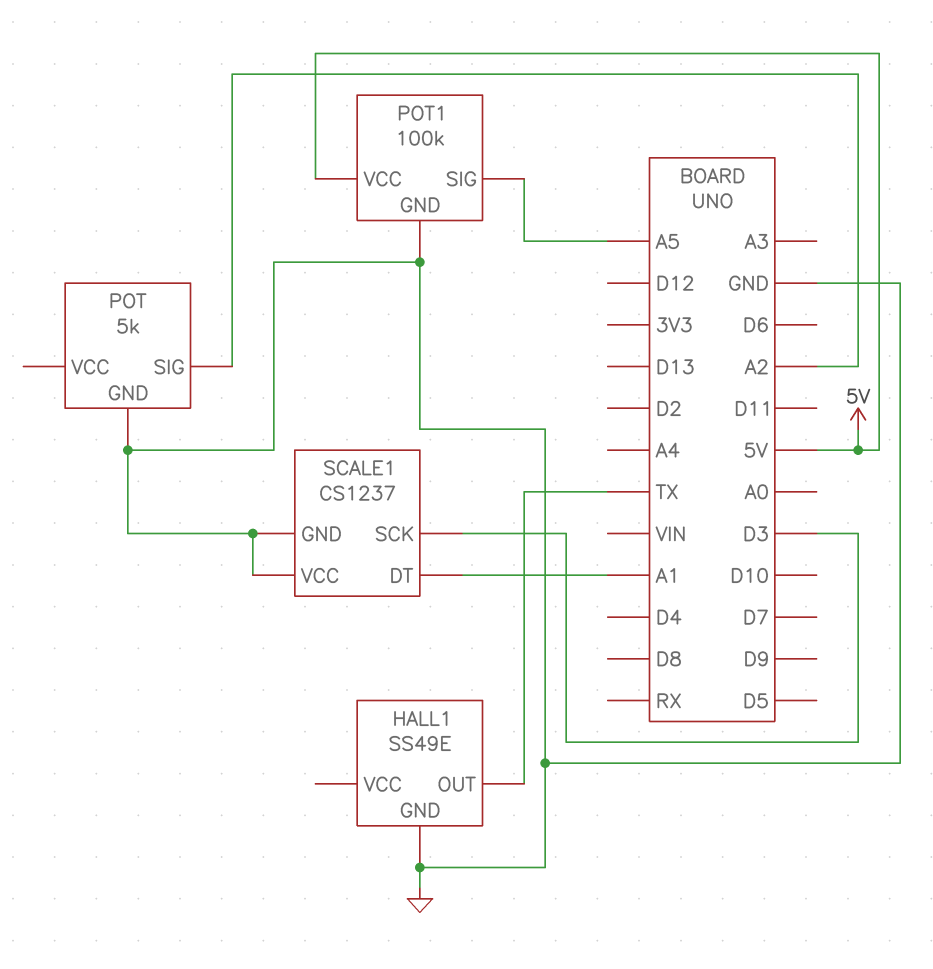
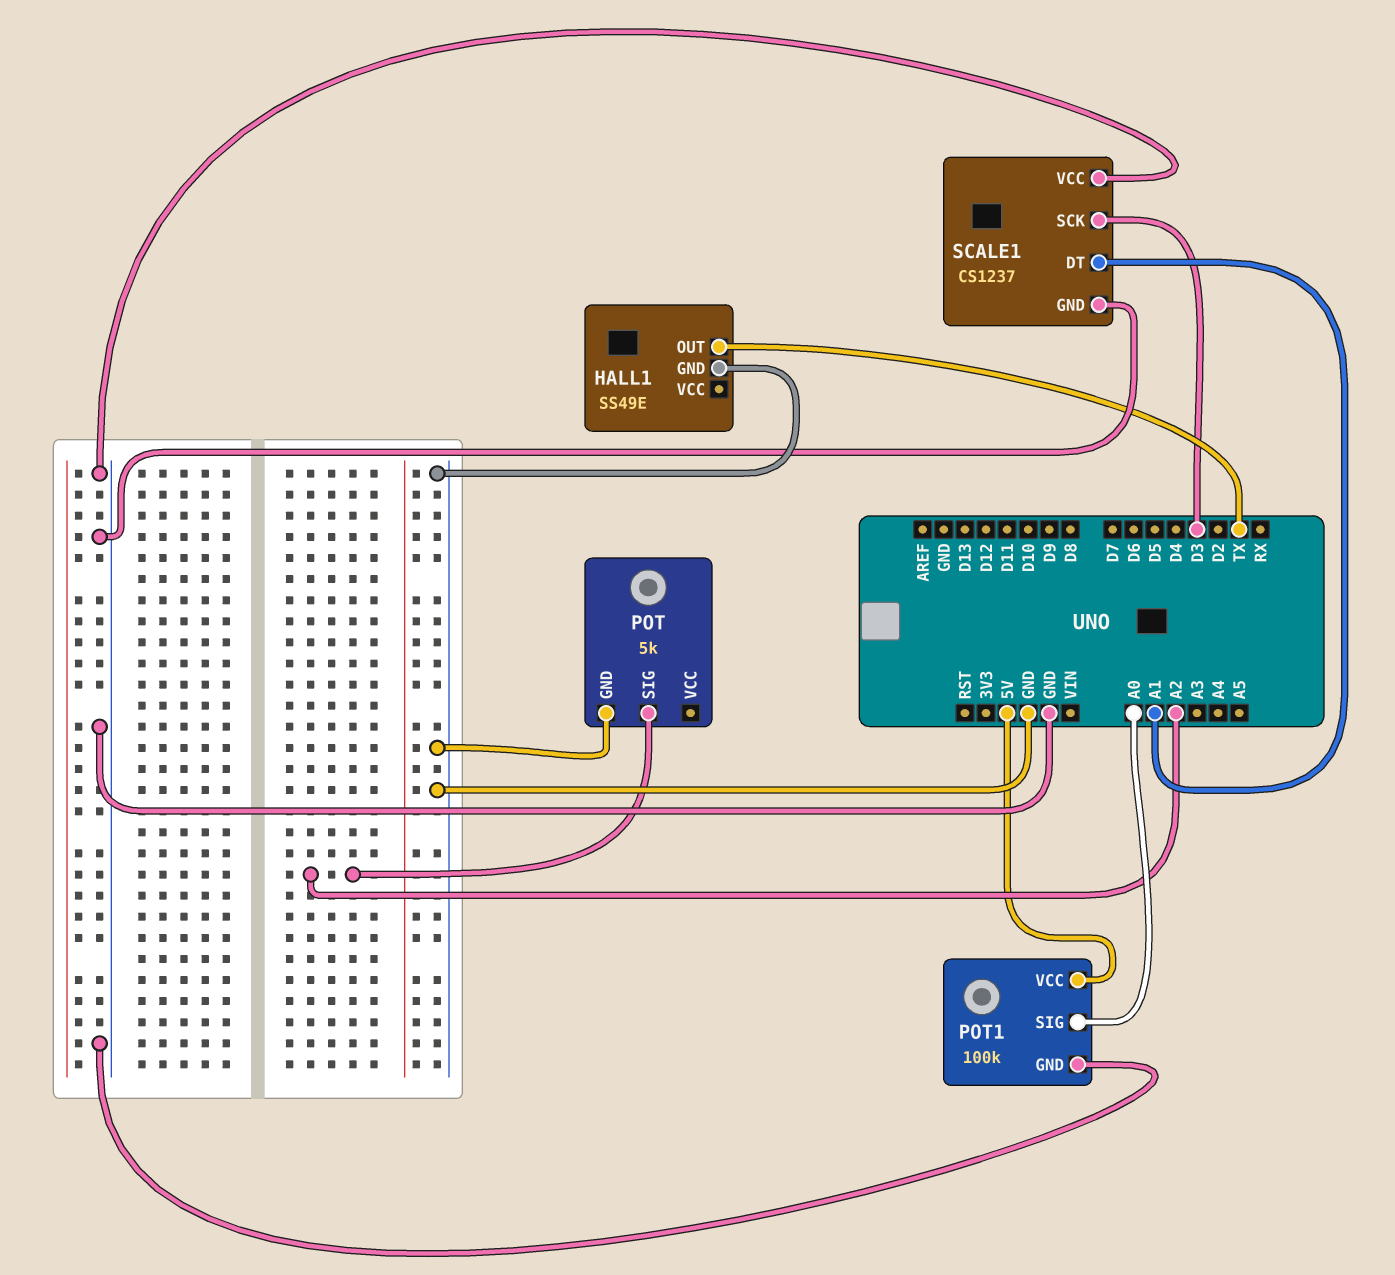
POT1 pin SIG: A5 -> A0

